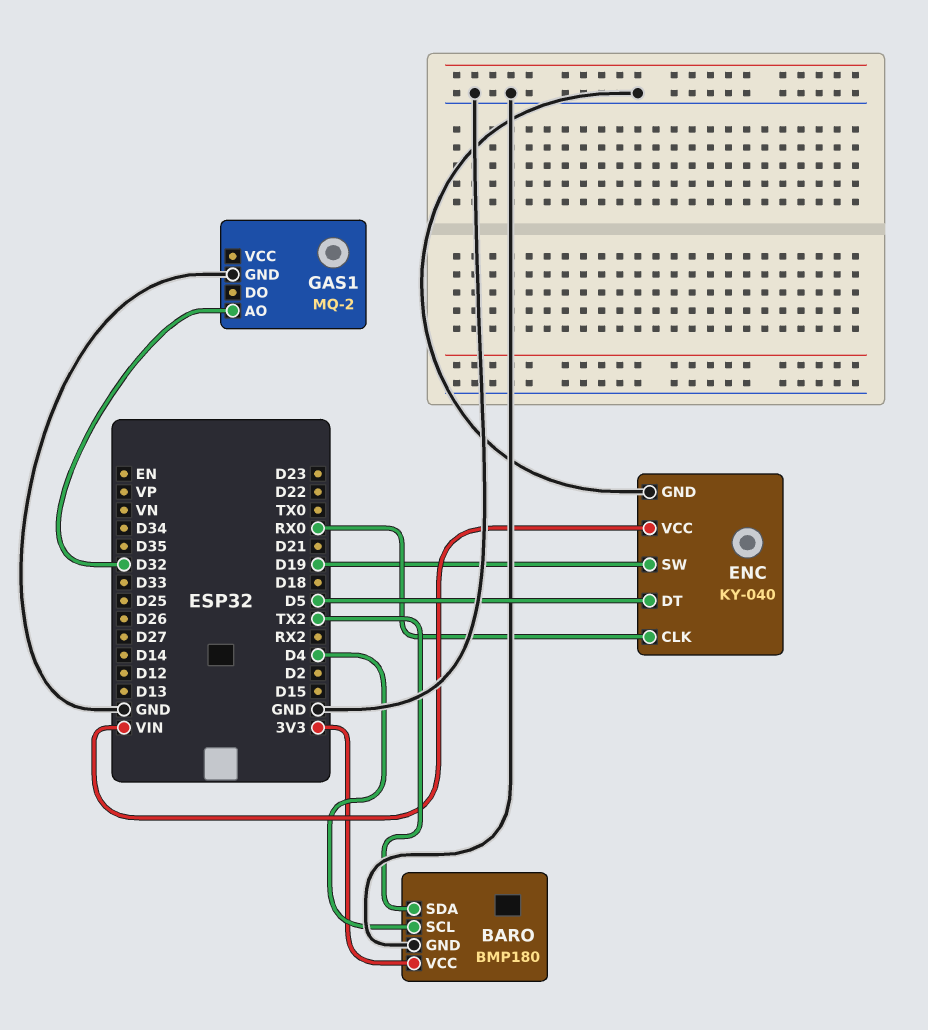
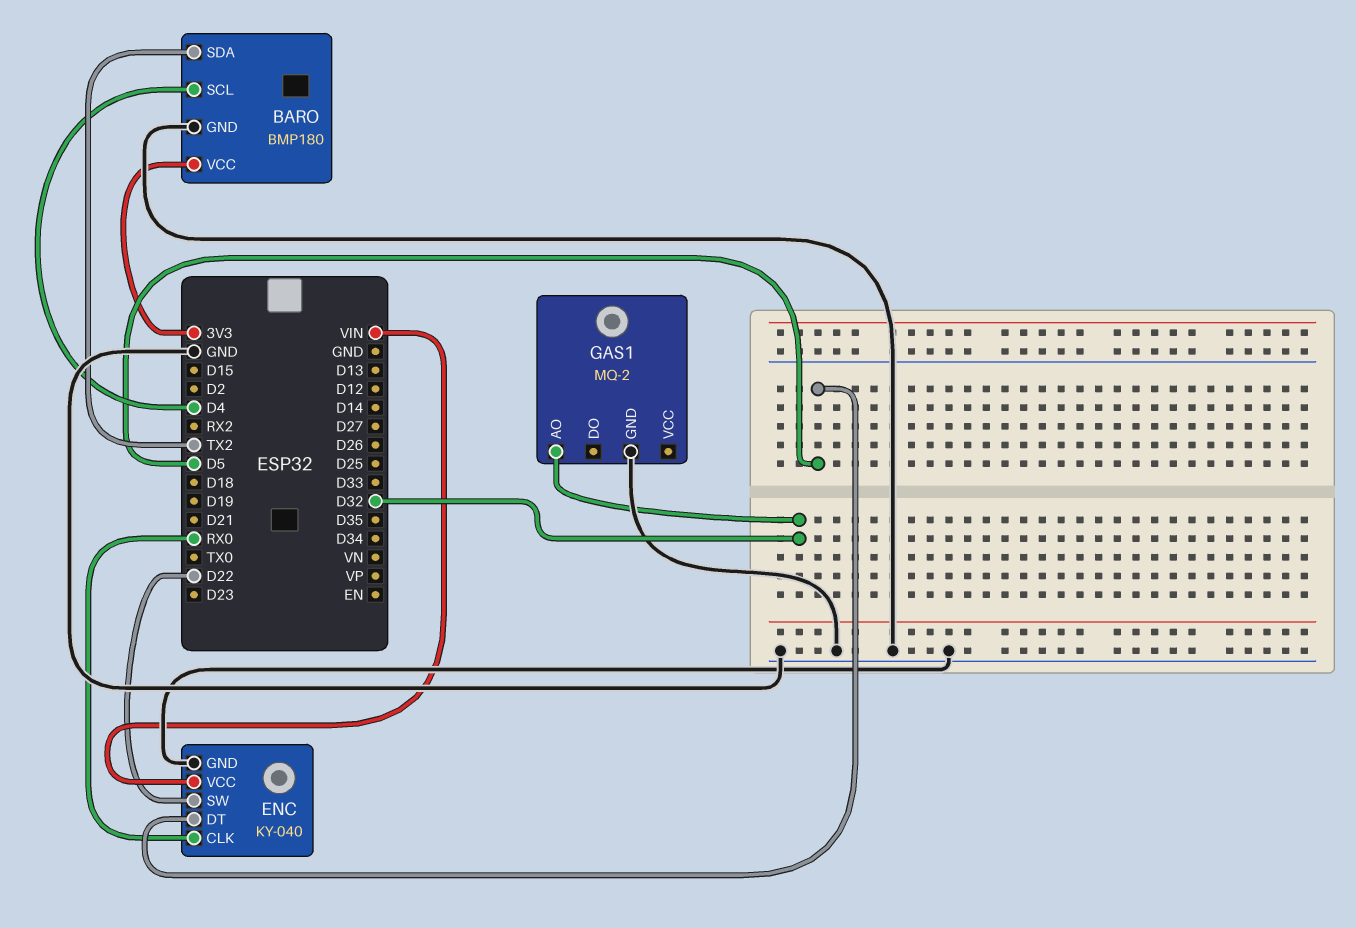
ENC pin SW: D19 -> D22

